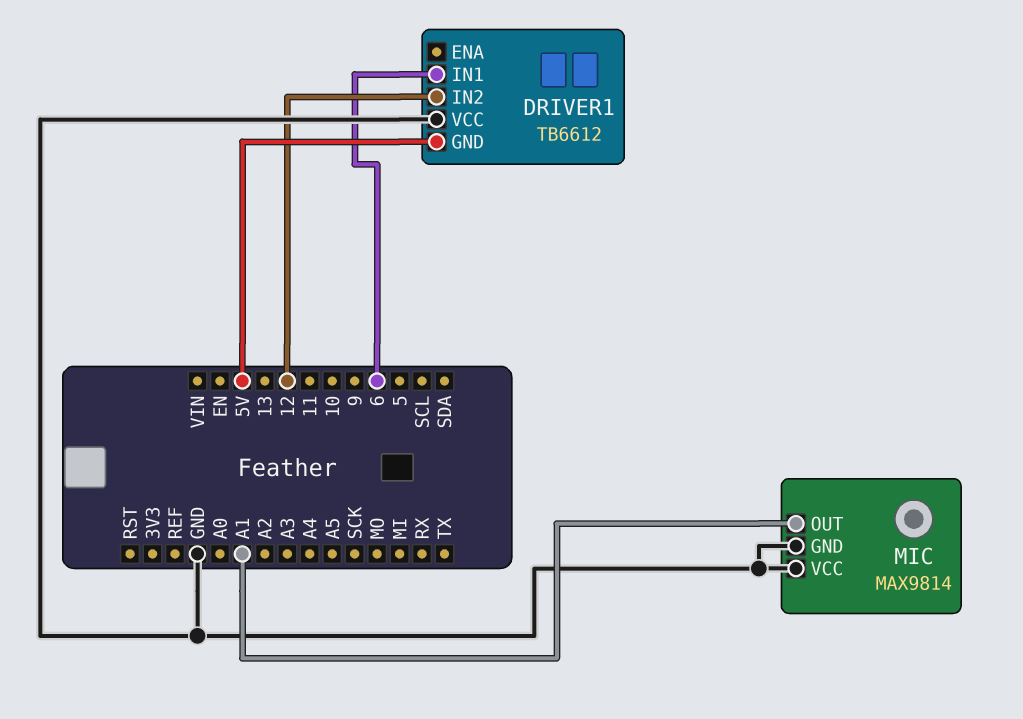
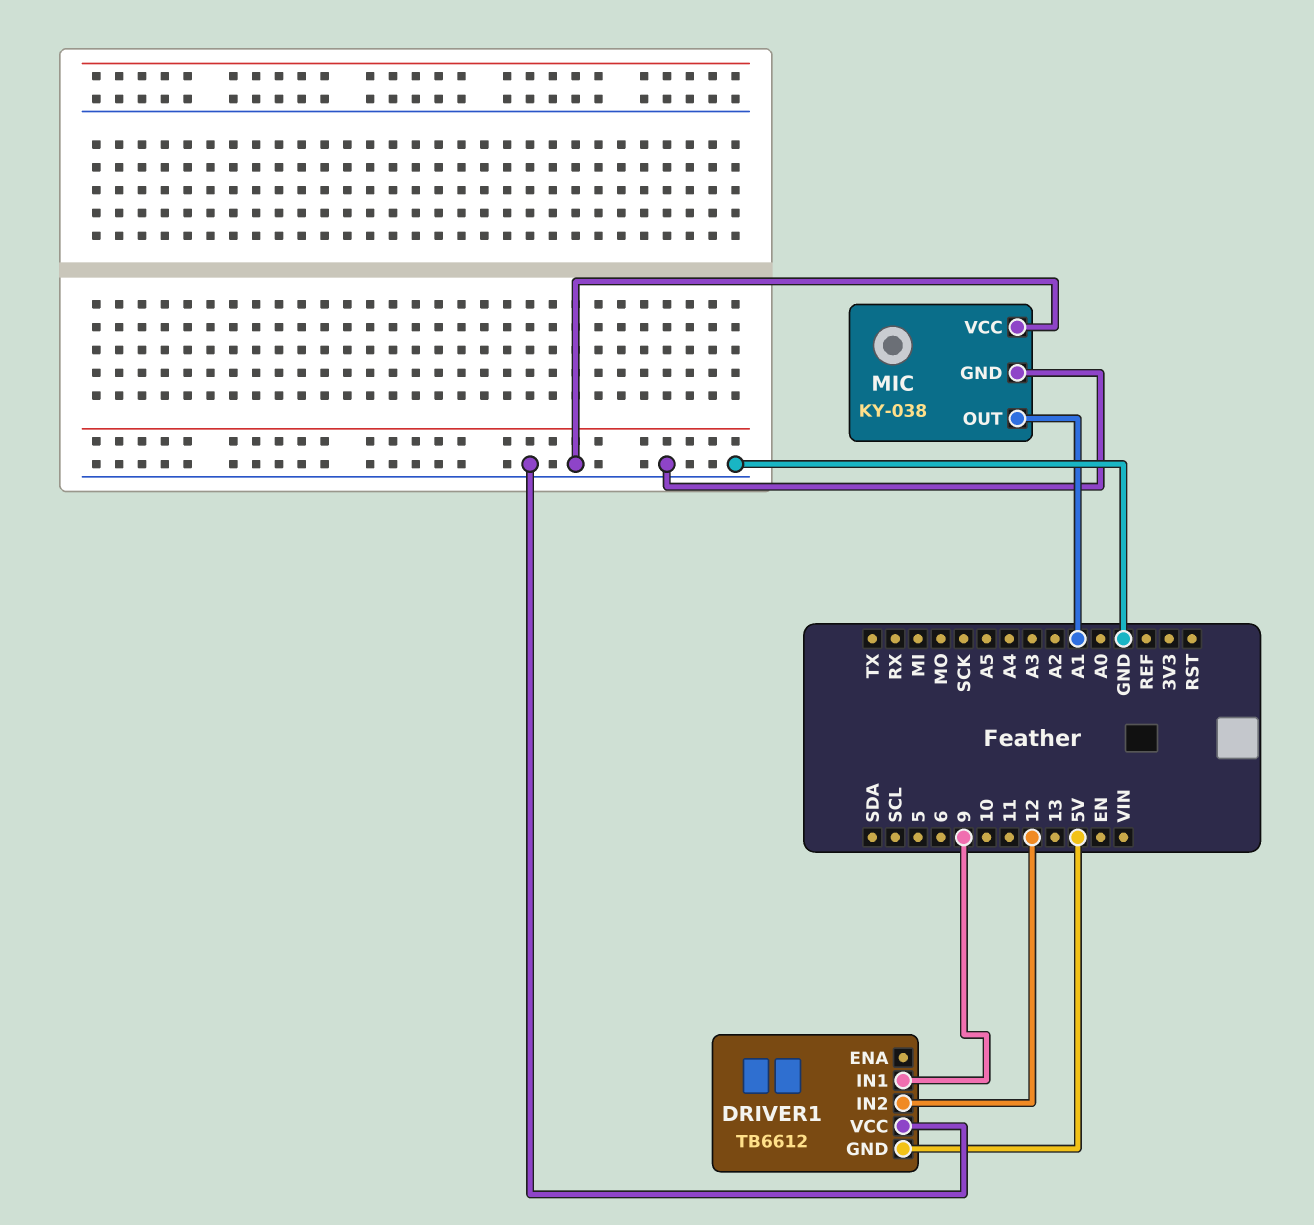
DRIVER1 pin IN1: 6 -> 9
MIC: MAX9814 -> KY-038

